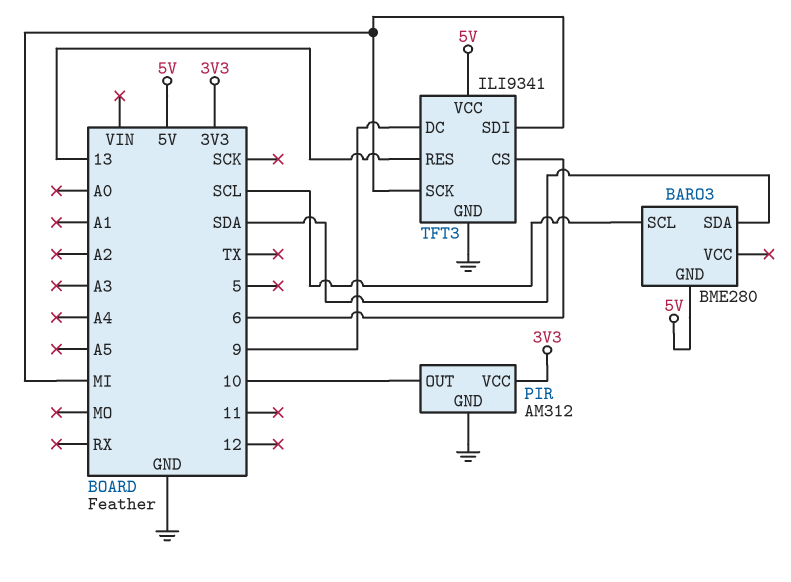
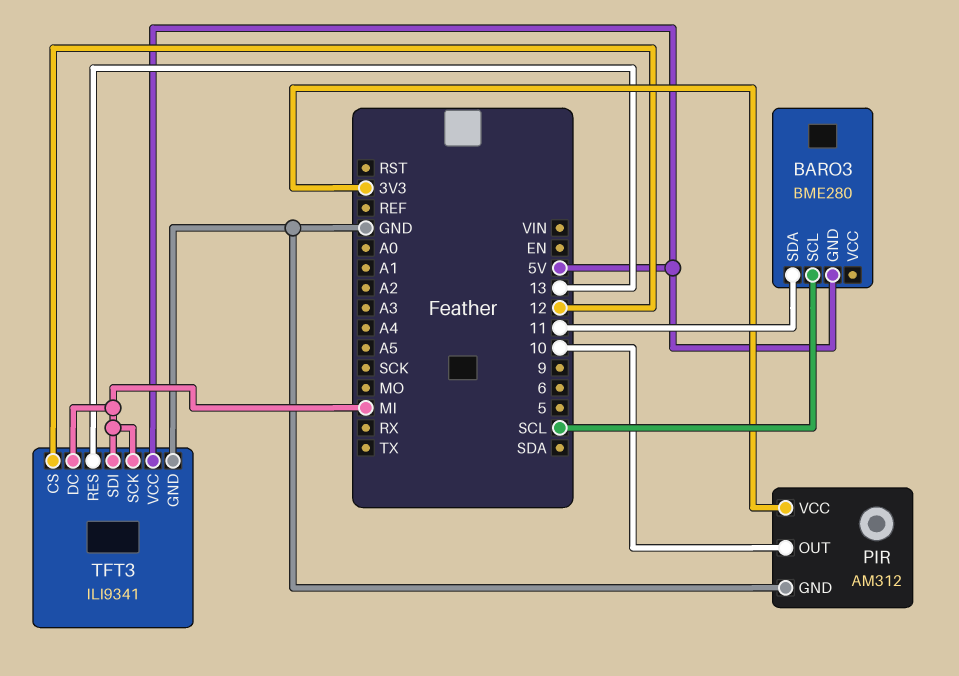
BARO3 pin SDA: SDA -> 11
TFT3 pin CS: 6 -> 12
TFT3 pin DC: 9 -> MI

